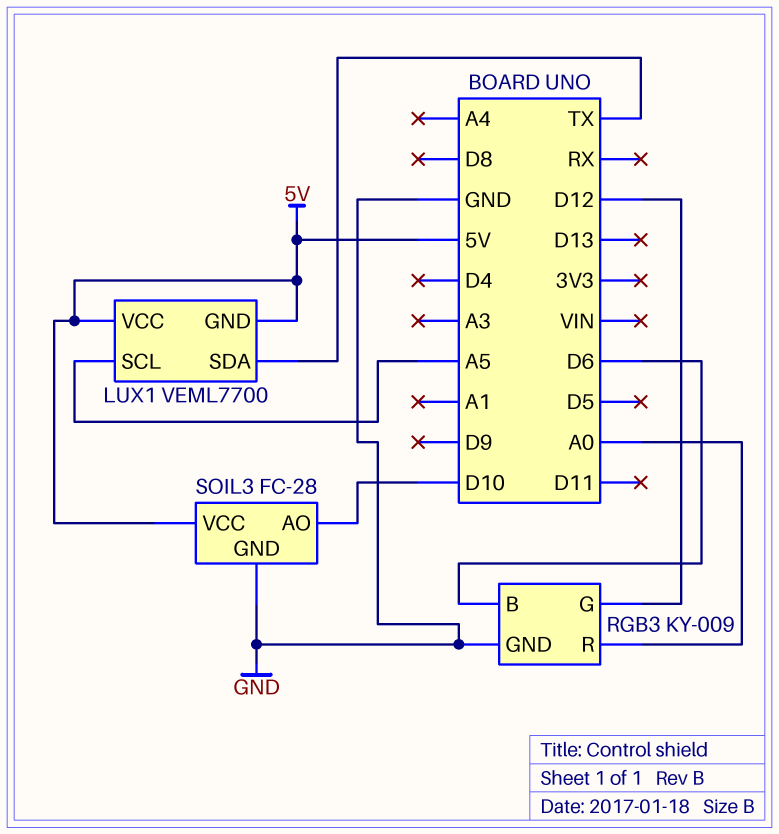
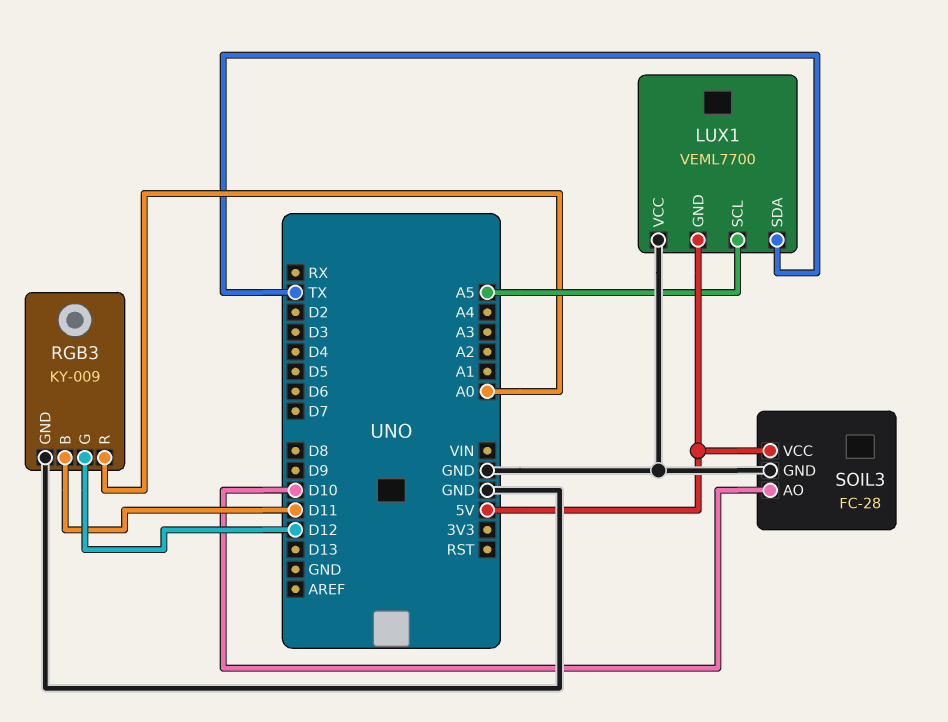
LUX1 pin VCC: 5V -> GND
RGB3 pin B: D6 -> D11

